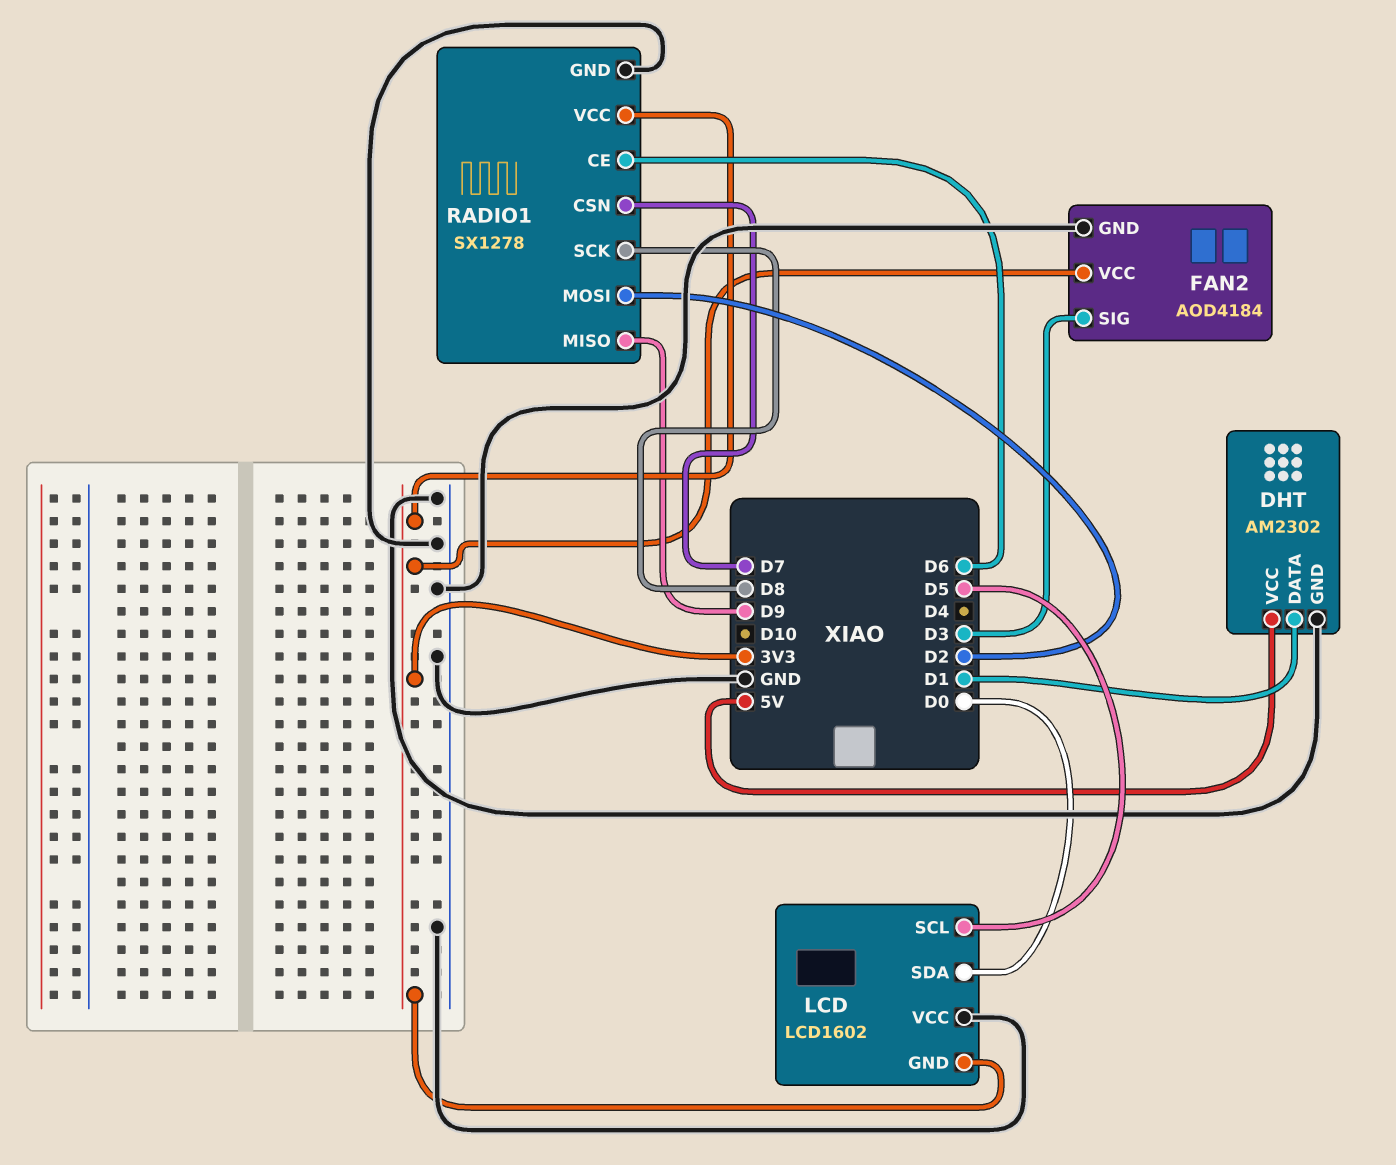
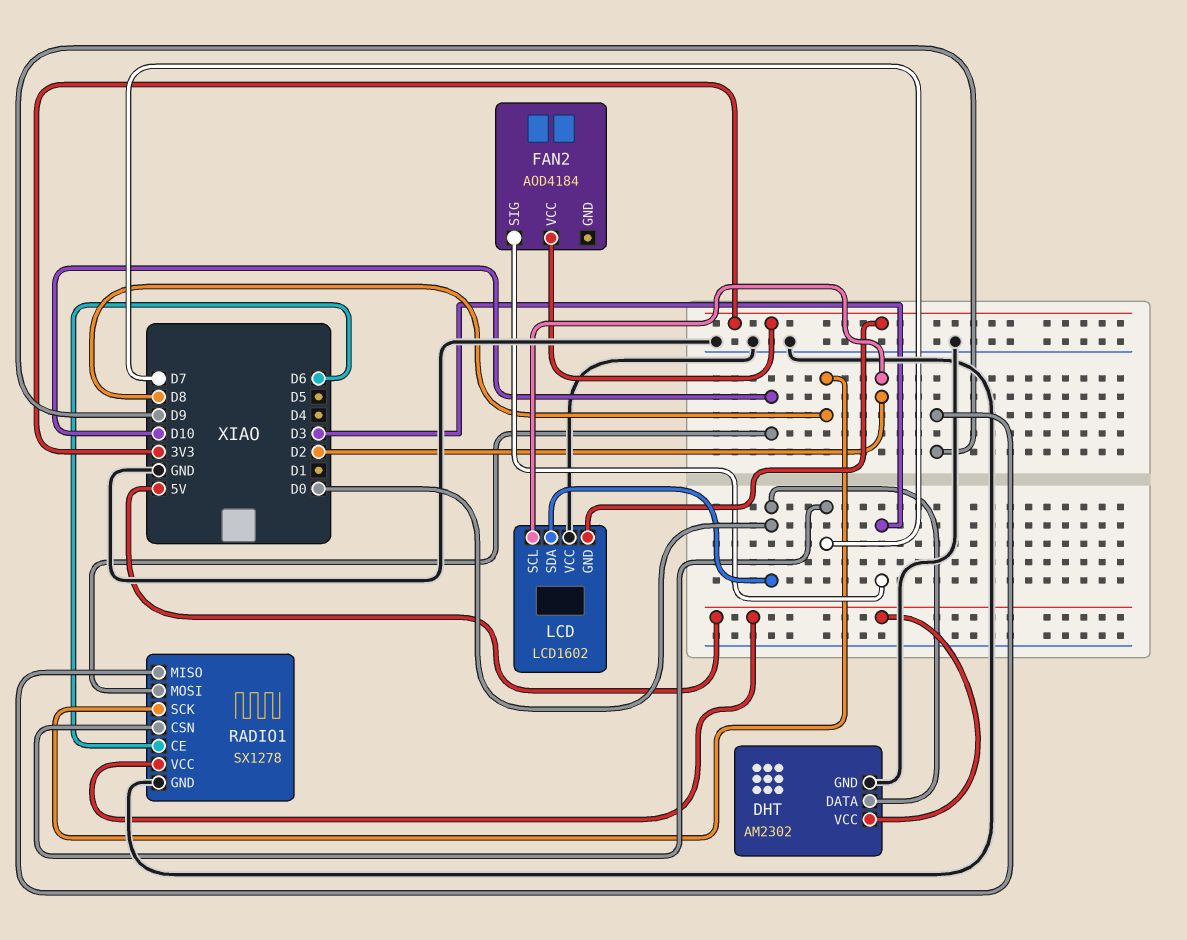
DHT pin DATA: D1 -> D0
FAN2 pin GND: GND -> none
LCD pin SCL: D5 -> D2
RADIO1 pin MOSI: D2 -> D10
RADIO1 pin VCC: 3V3 -> 5V

